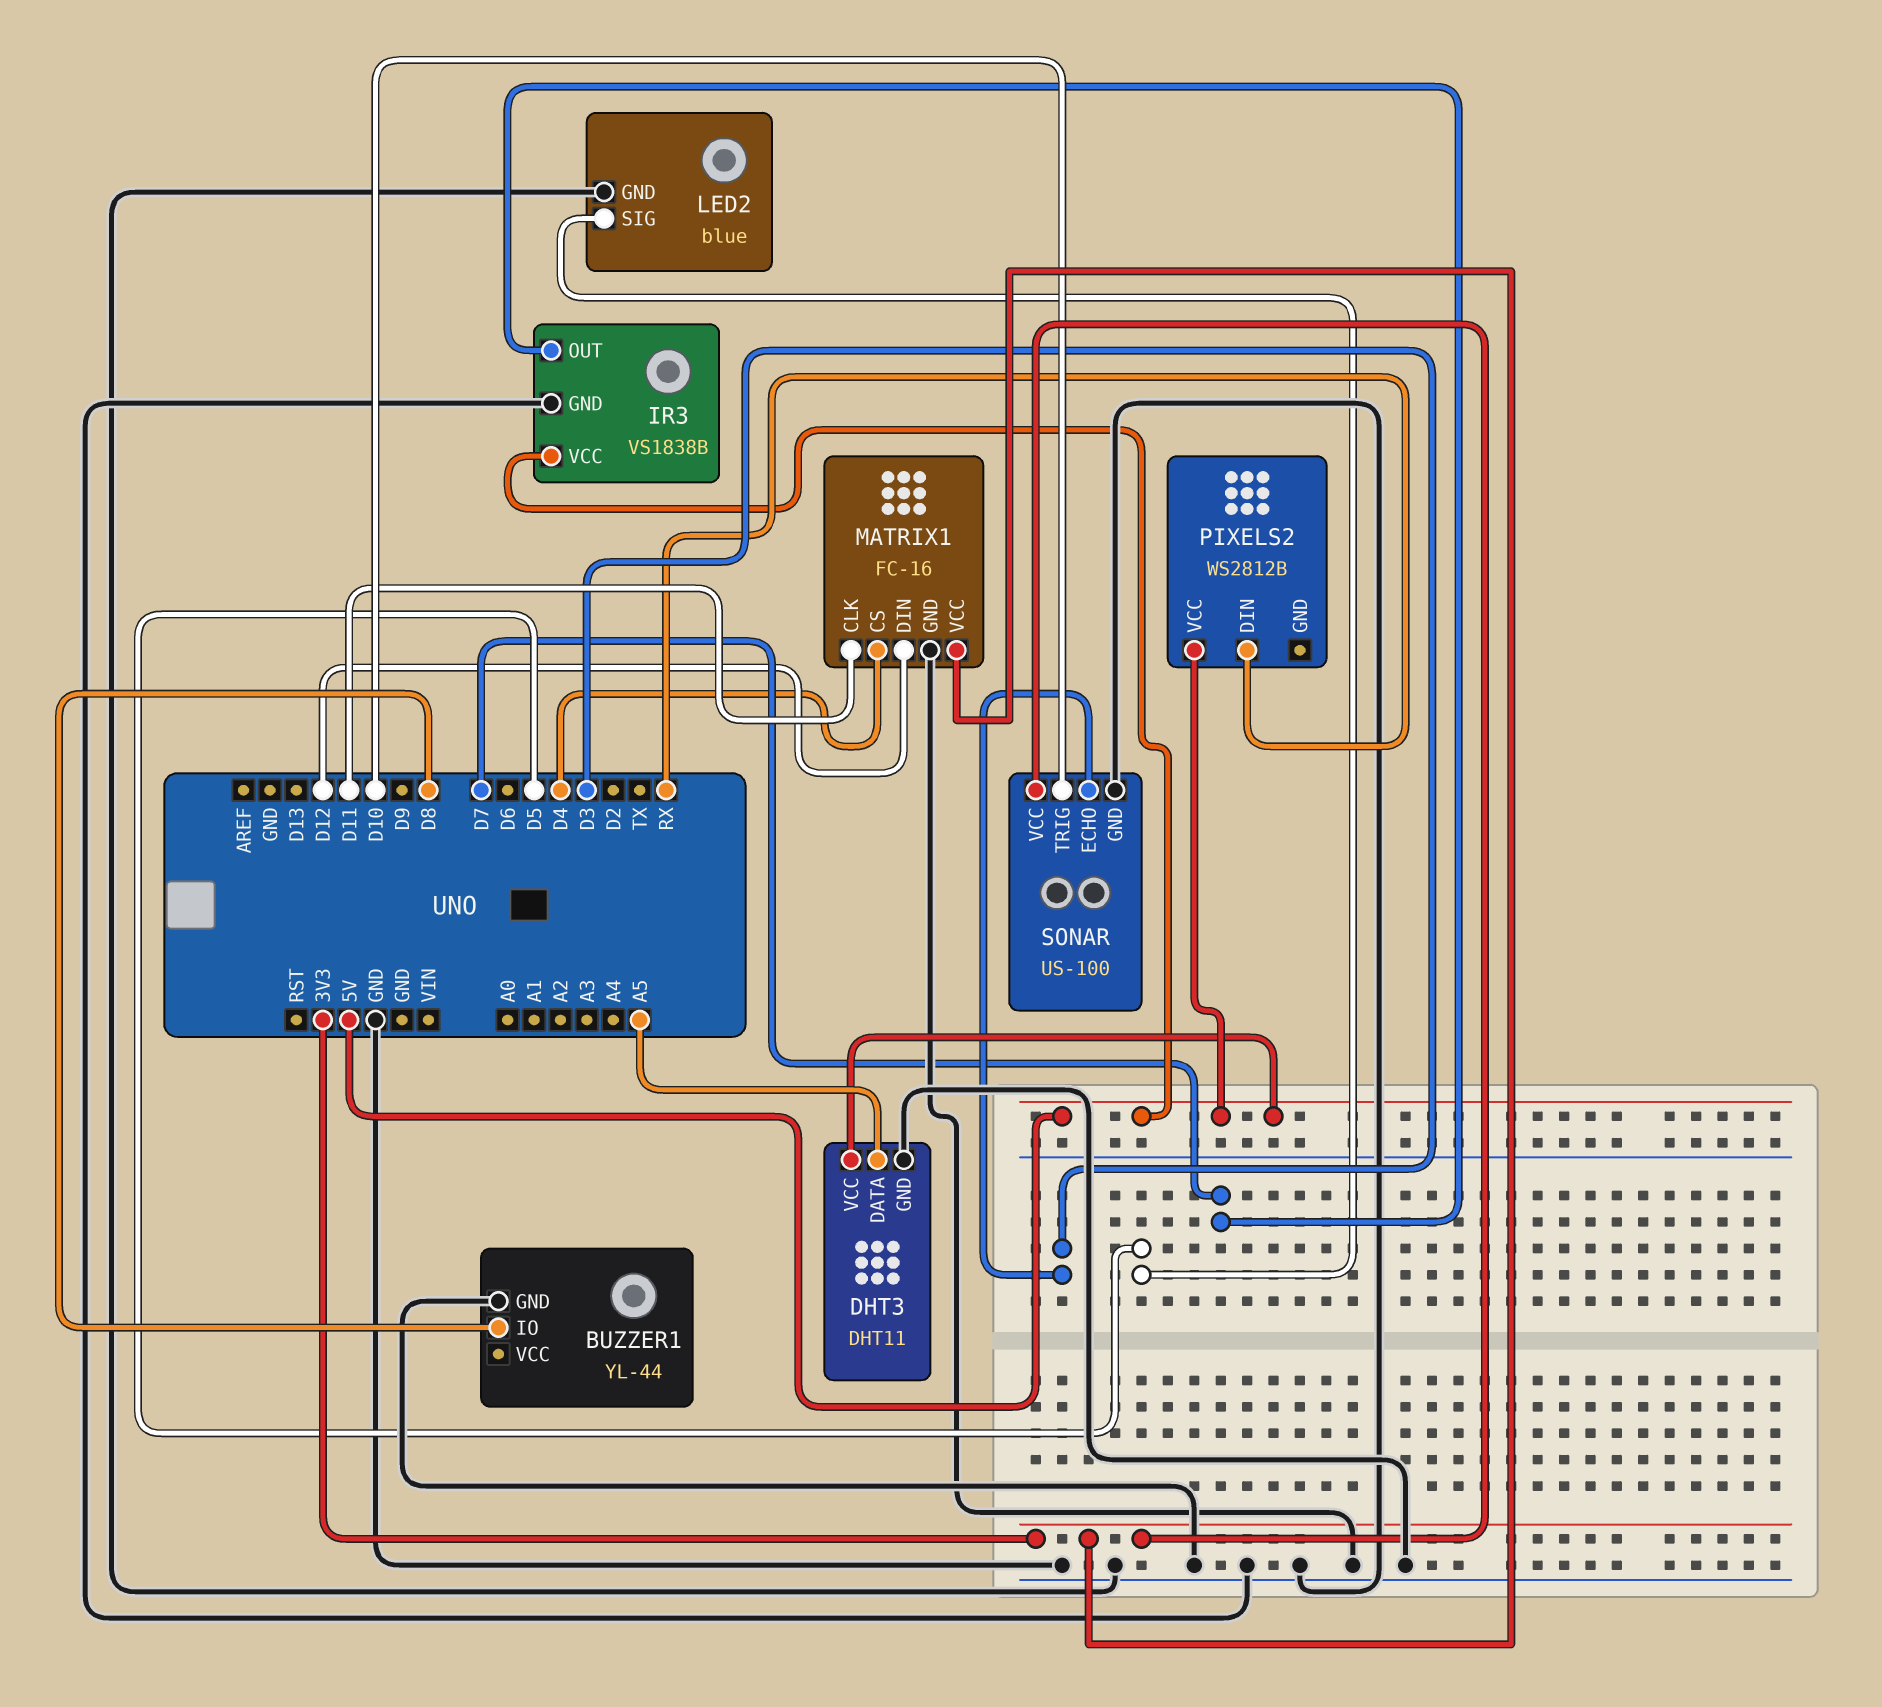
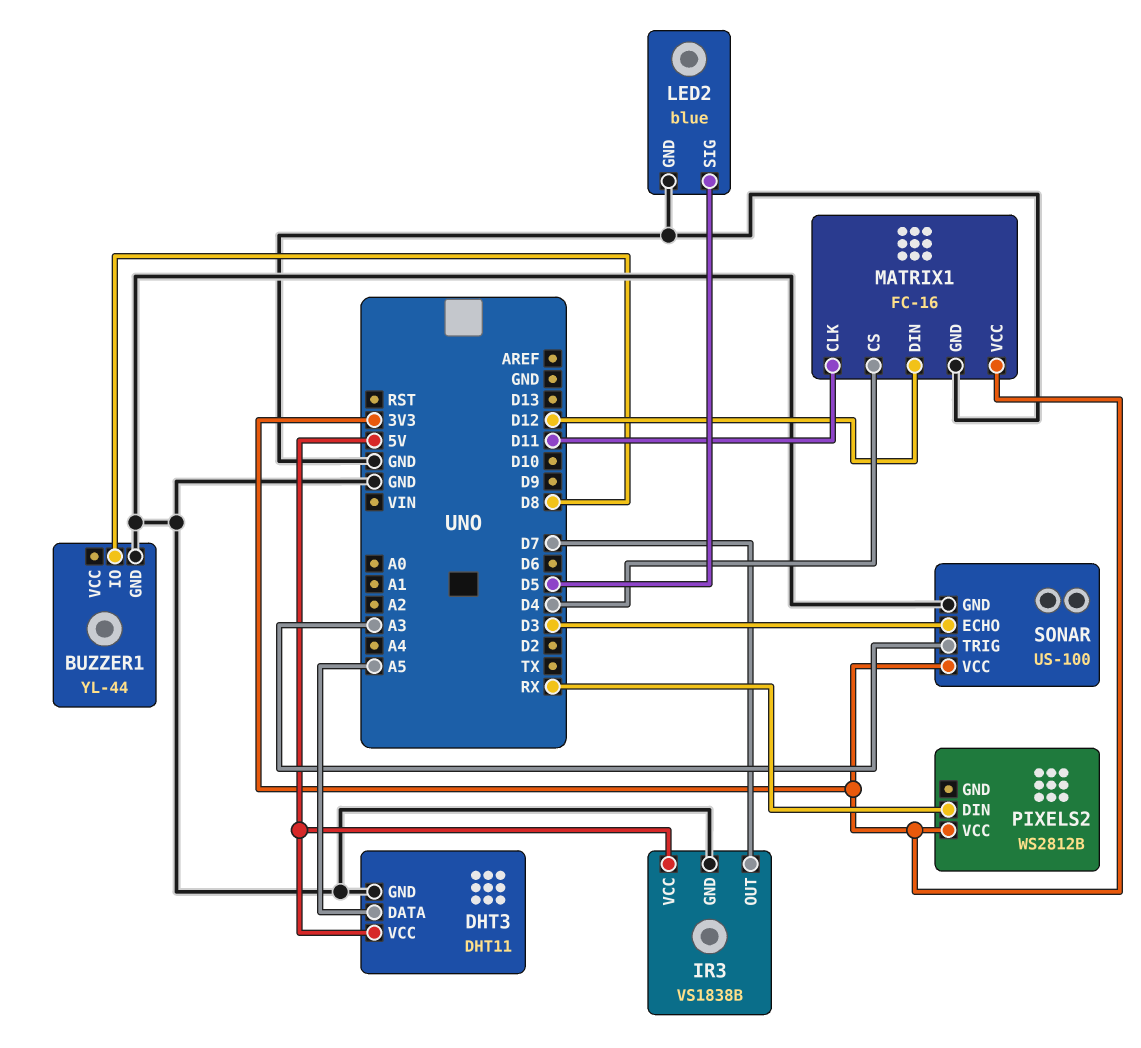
PIXELS2 pin VCC: 5V -> 3V3
SONAR pin TRIG: D10 -> A3

